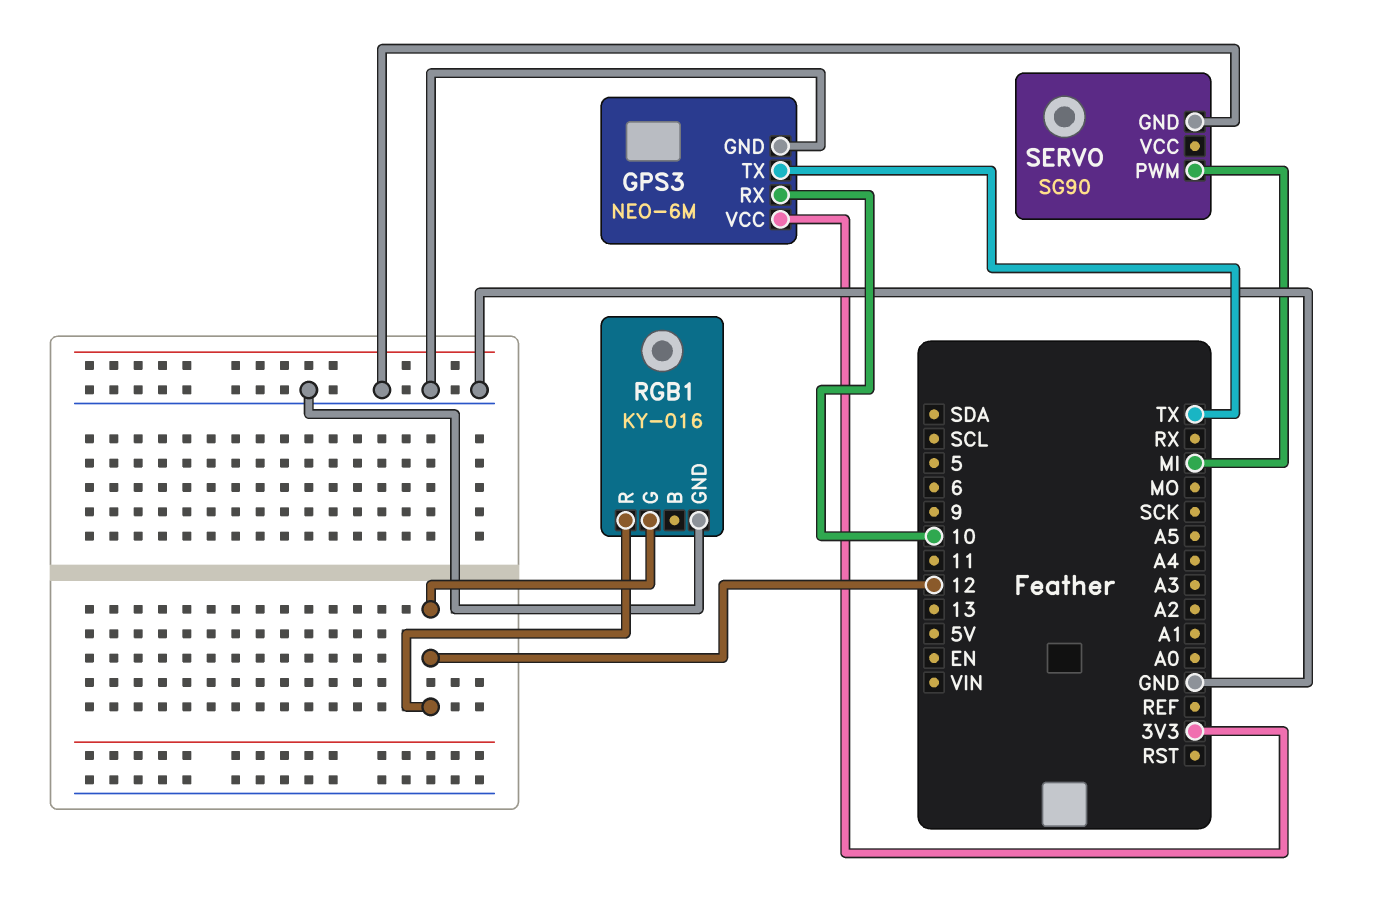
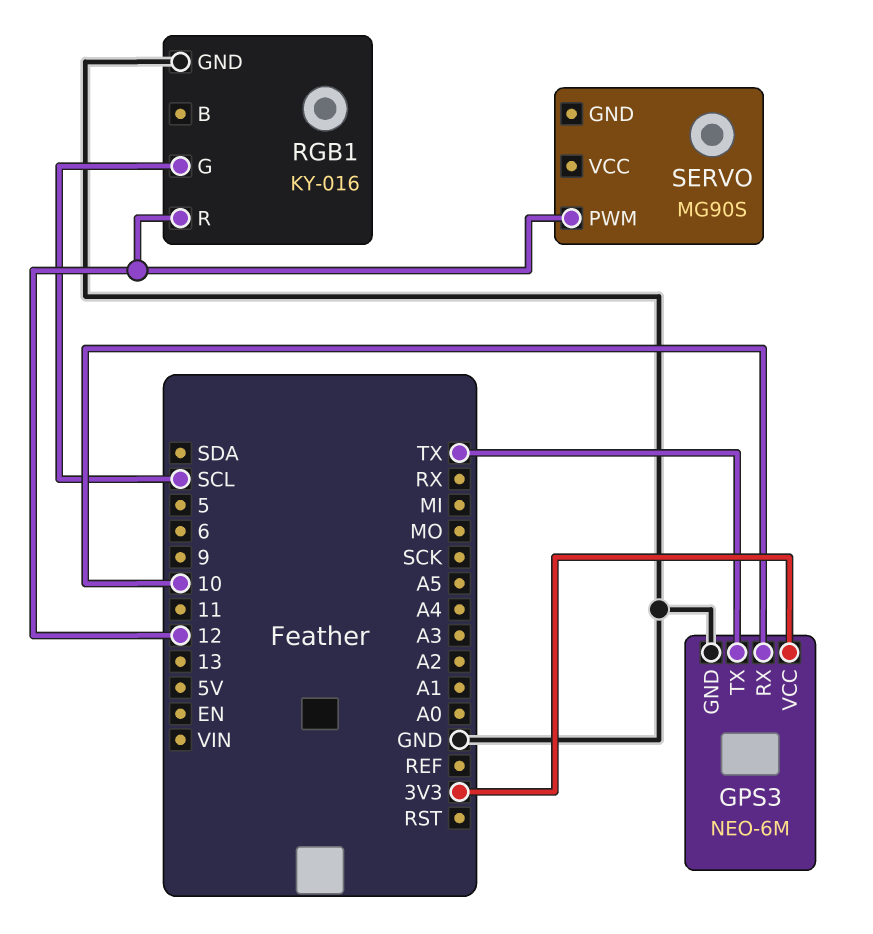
RGB1 pin G: 12 -> SCL
SERVO: SG90 -> MG90S
SERVO pin GND: GND -> none
SERVO pin PWM: MI -> 12

